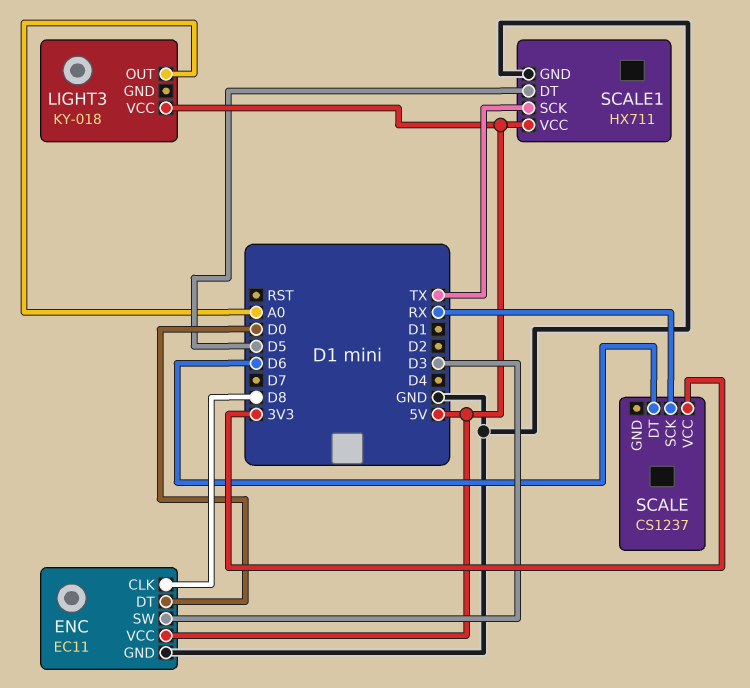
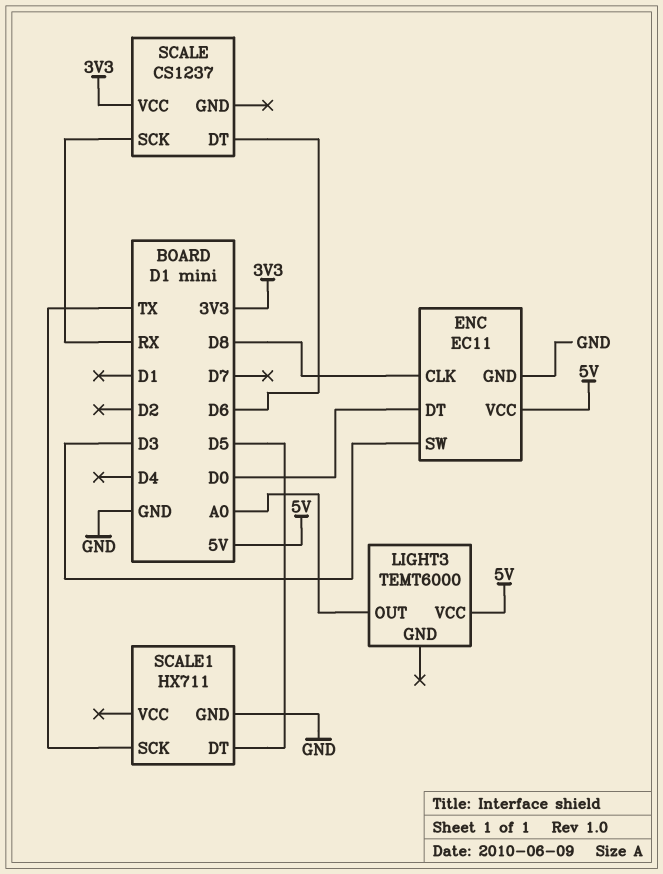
LIGHT3: KY-018 -> TEMT6000
SCALE1 pin VCC: 5V -> none

